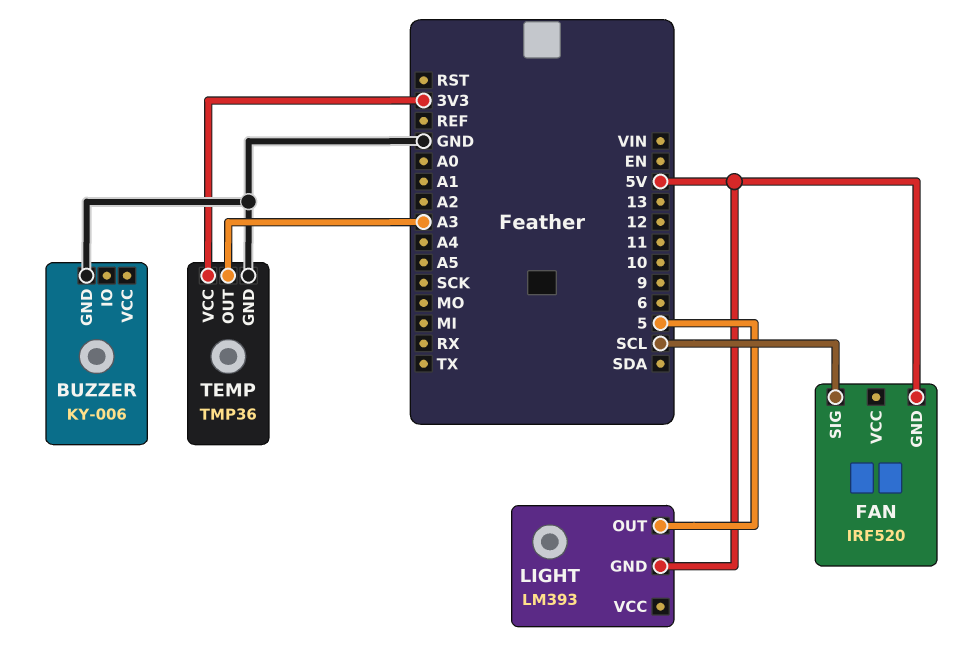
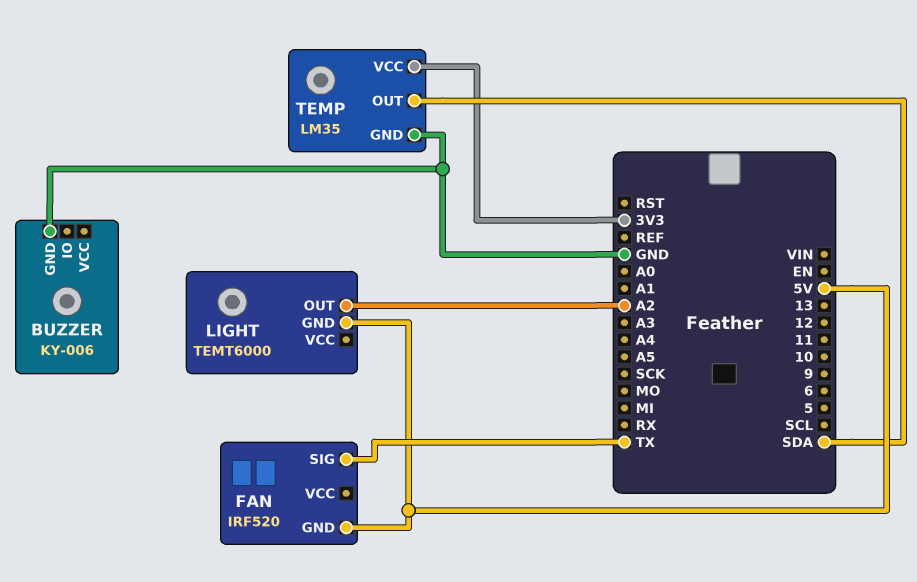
FAN pin SIG: SCL -> TX
LIGHT: LM393 -> TEMT6000
LIGHT pin OUT: 5 -> A2
TEMP: TMP36 -> LM35
TEMP pin OUT: A3 -> SDA

